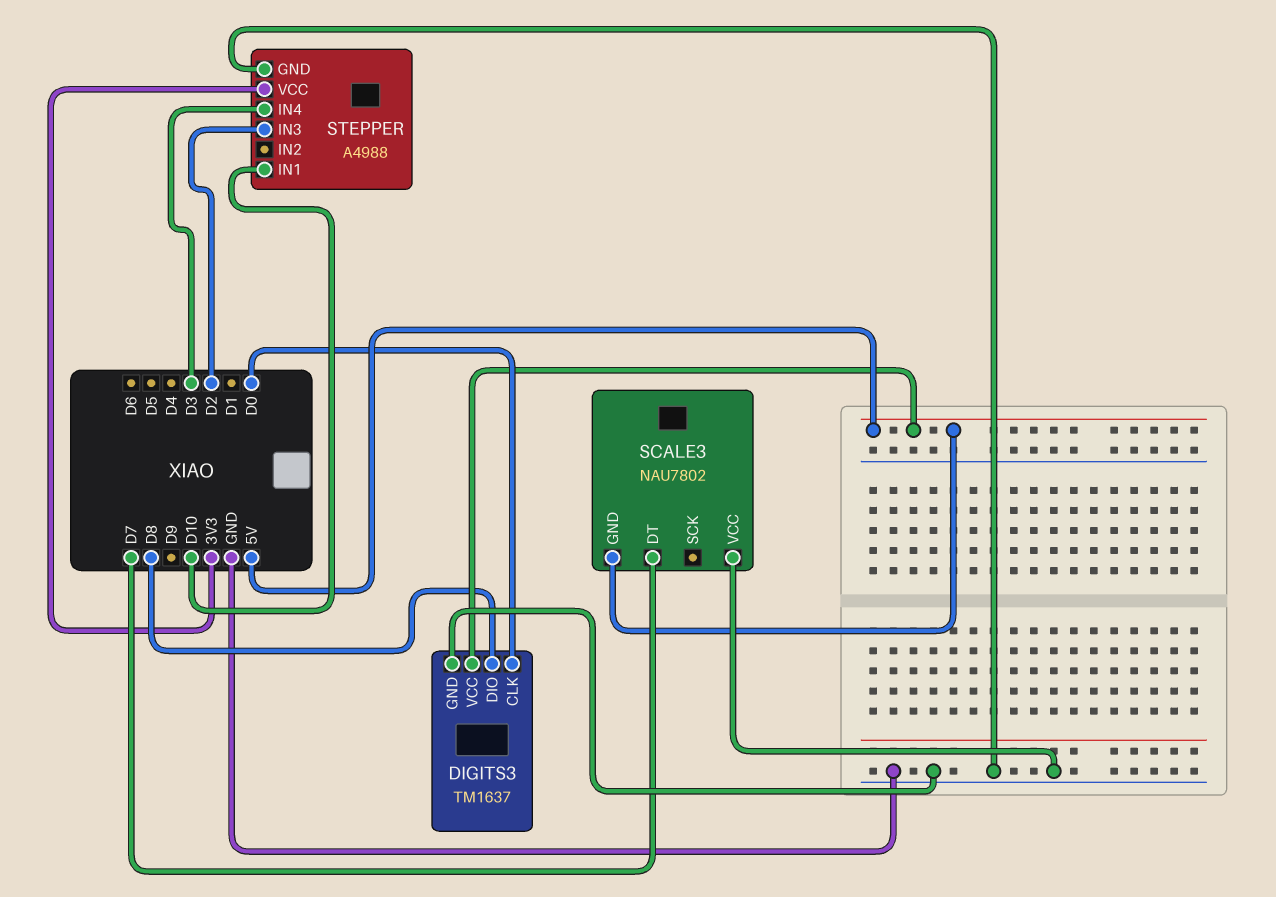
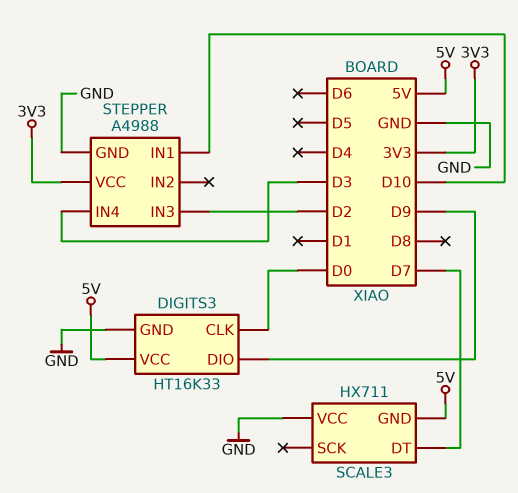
DIGITS3: TM1637 -> HT16K33
DIGITS3 pin DIO: D8 -> D9
SCALE3: NAU7802 -> HX711

